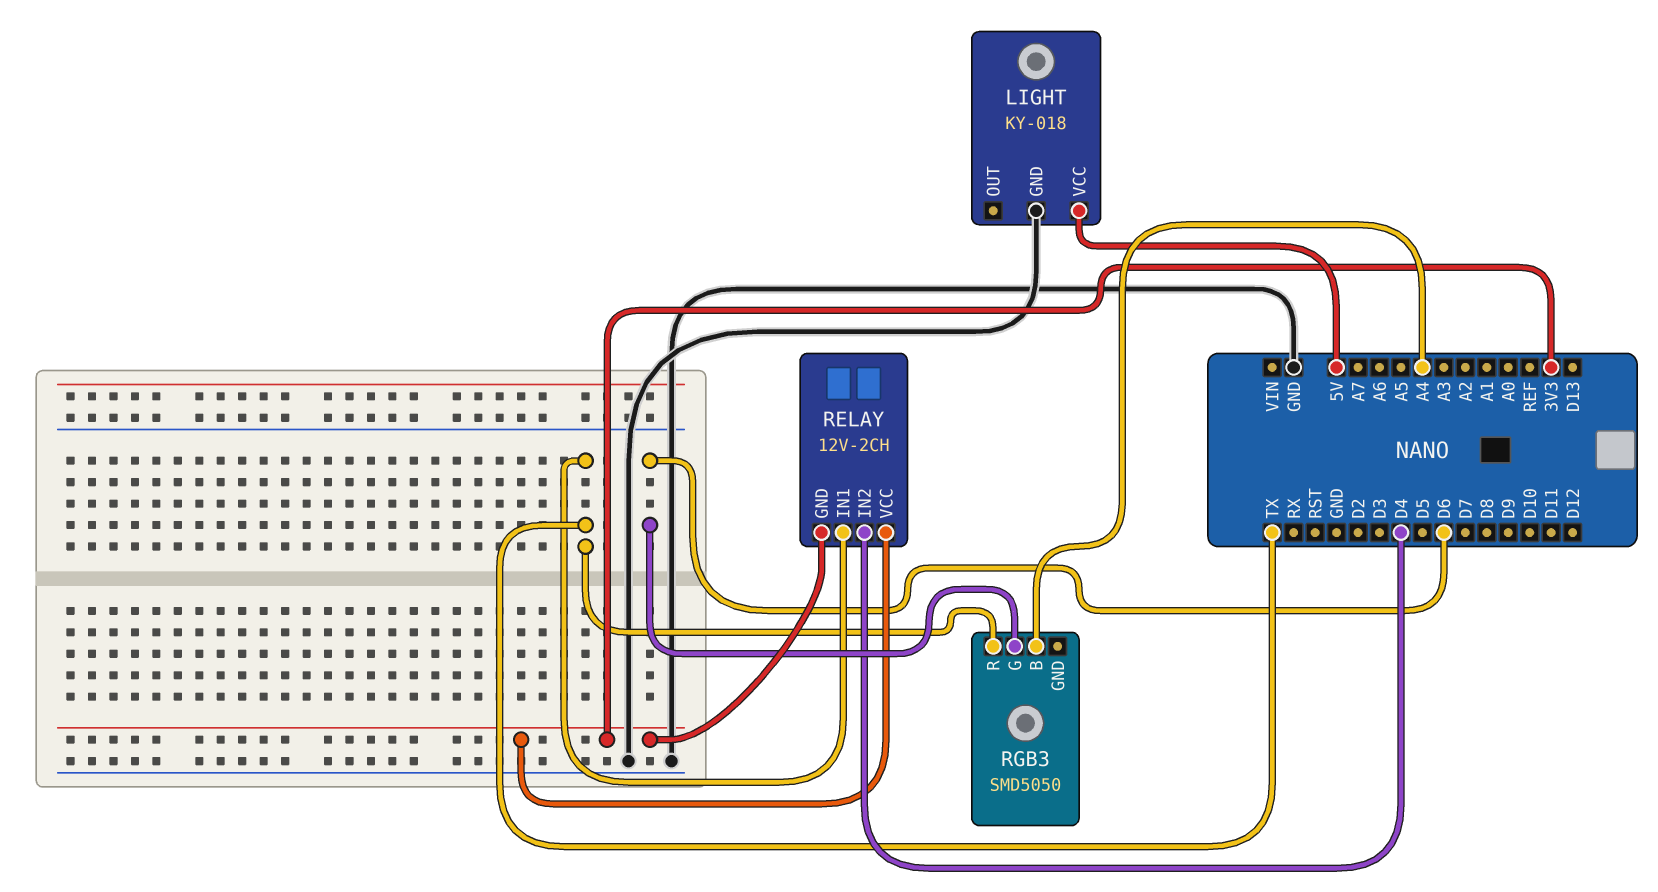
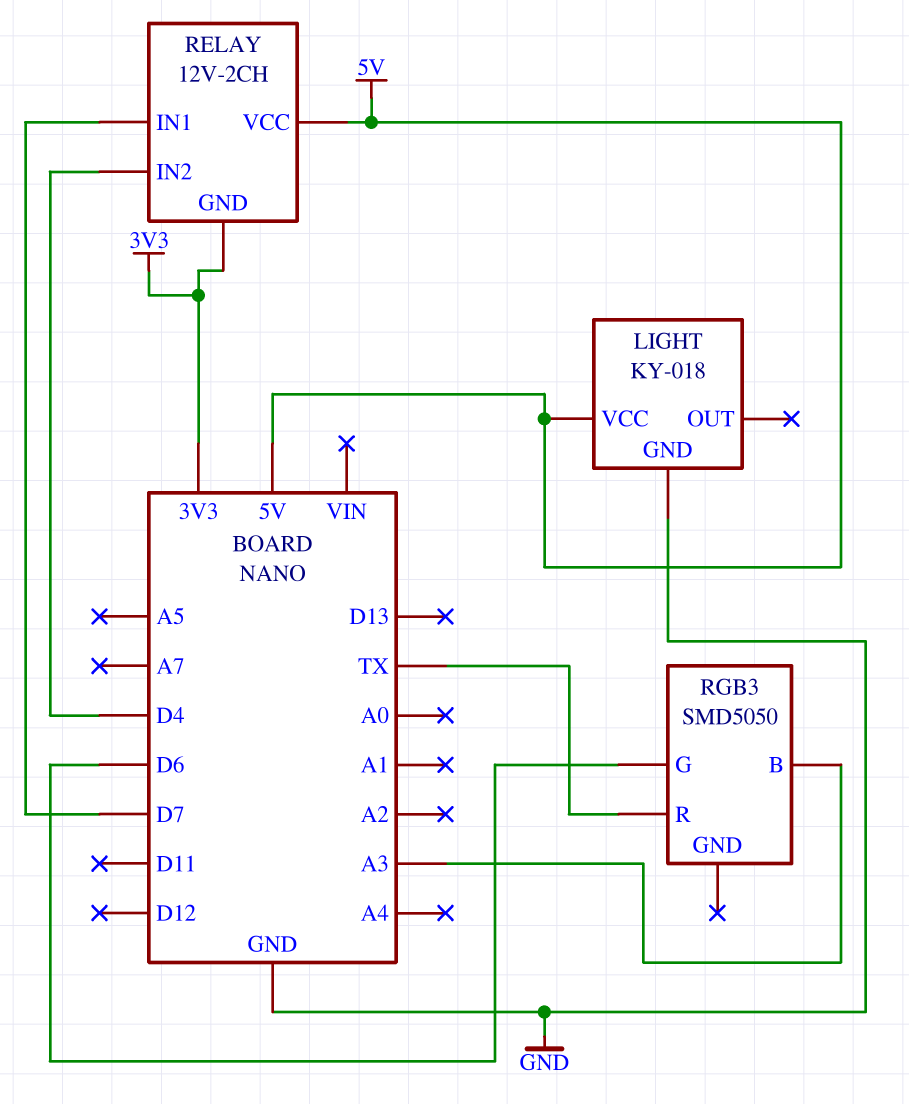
RELAY pin IN1: TX -> D7
RELAY pin VCC: 3V3 -> 5V
RGB3 pin B: A4 -> A3

